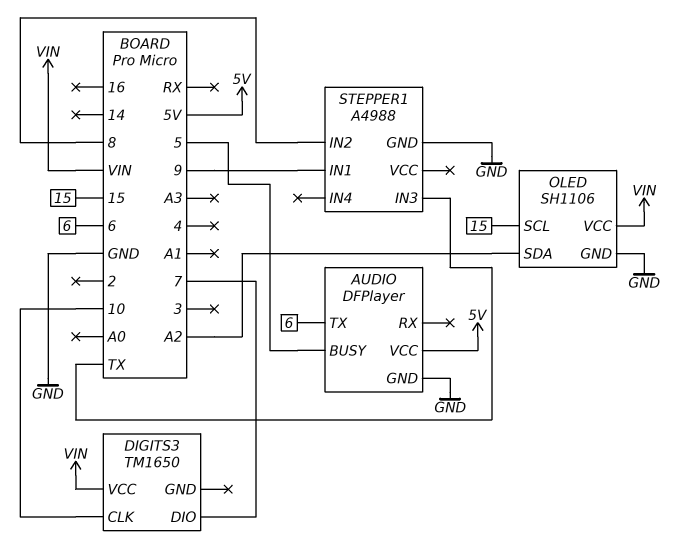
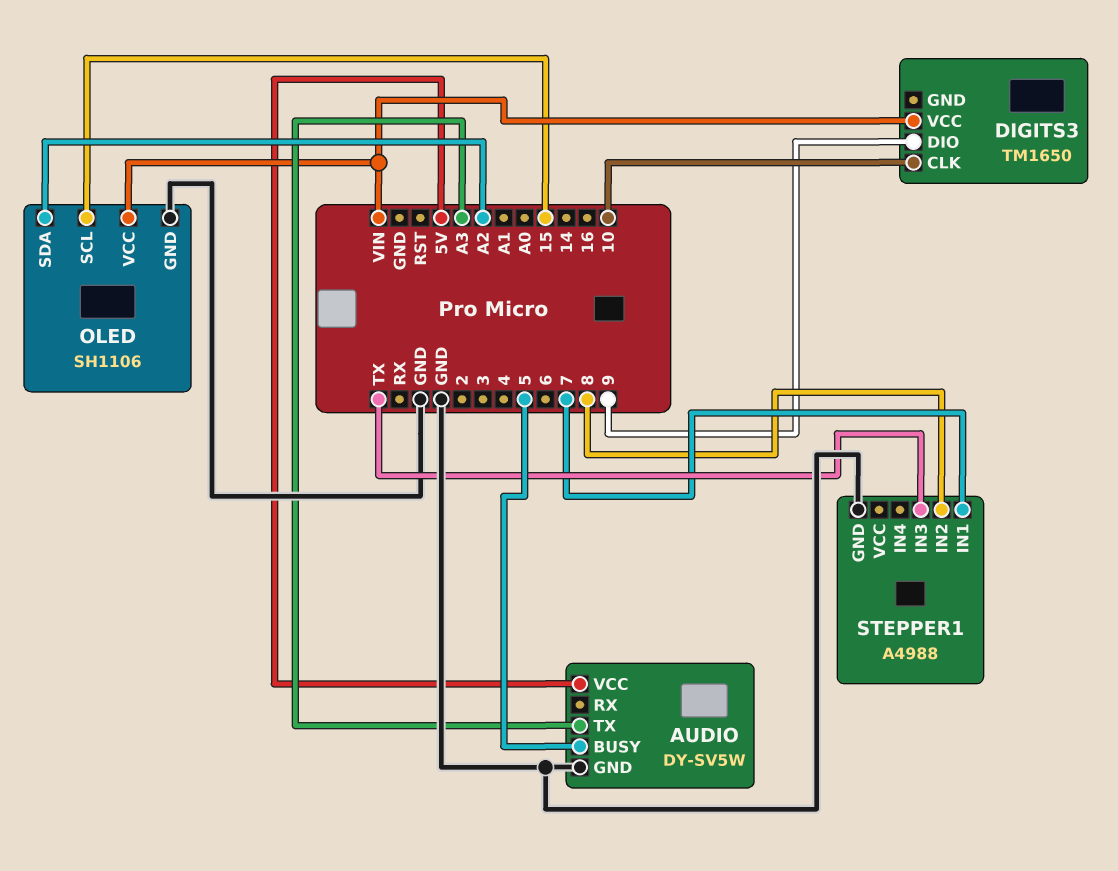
AUDIO: DFPlayer -> DY-SV5W
AUDIO pin TX: 6 -> A3
DIGITS3 pin DIO: 7 -> 9
STEPPER1 pin IN1: 9 -> 7

